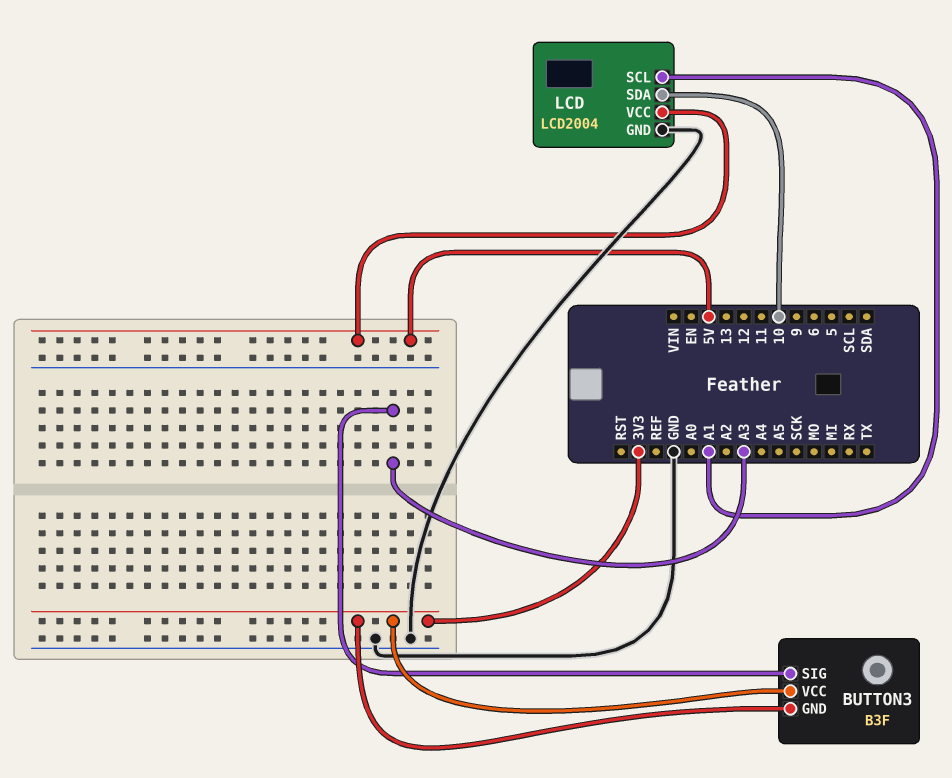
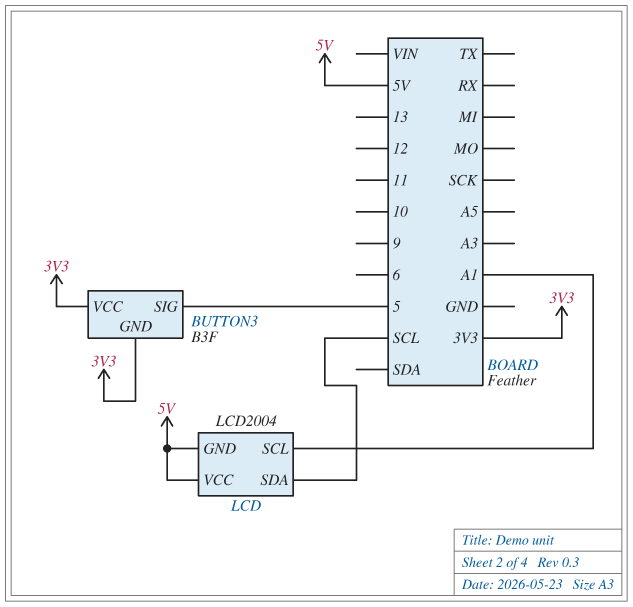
BUTTON3 pin SIG: A3 -> 5
LCD pin GND: GND -> 5V
LCD pin SDA: 10 -> SCL

